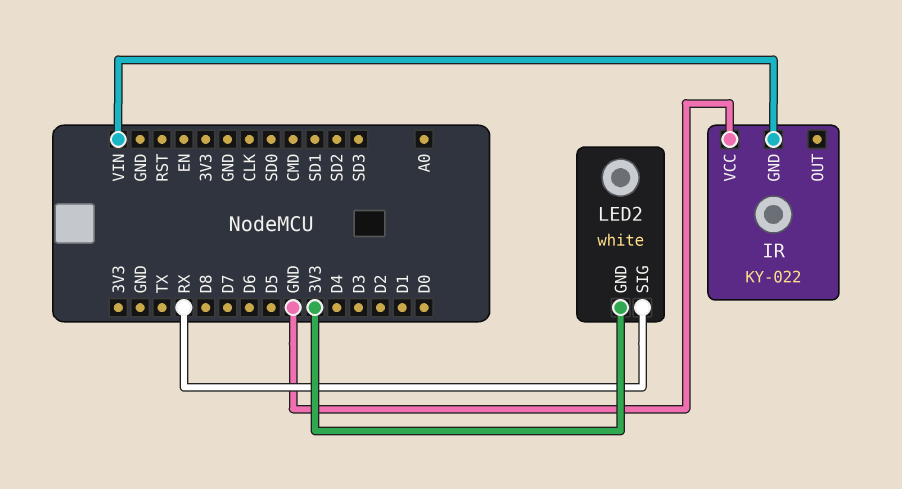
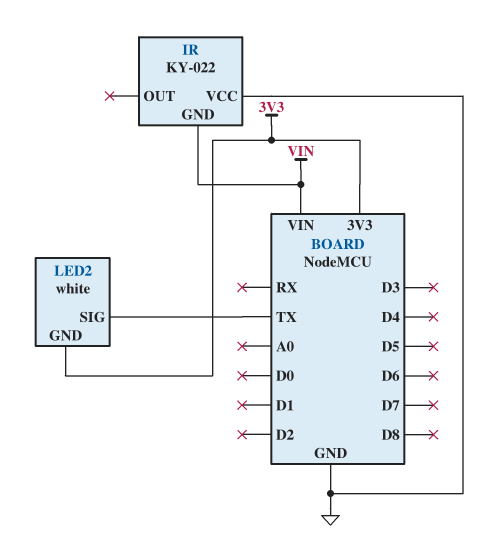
LED2 pin SIG: RX -> TX

